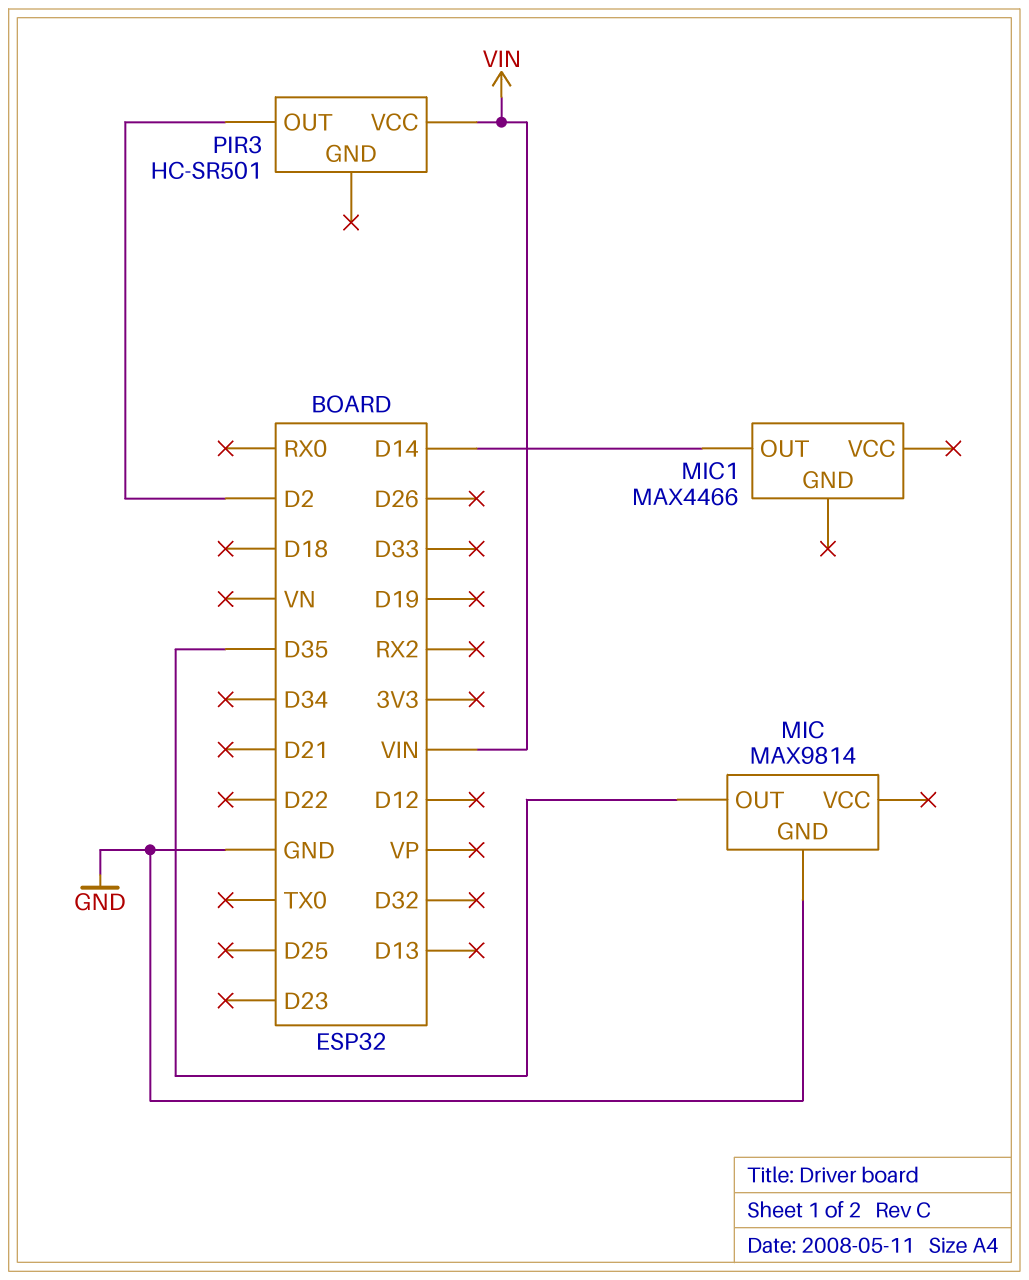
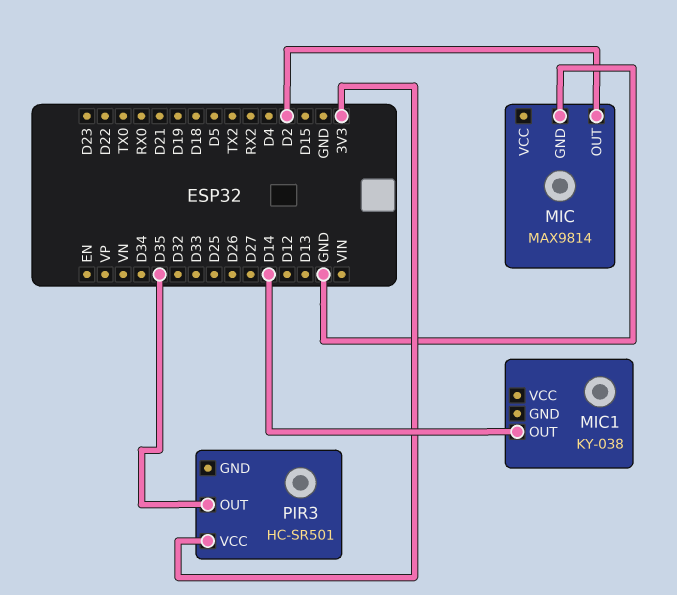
MIC pin OUT: D35 -> D2
MIC1: MAX4466 -> KY-038
PIR3 pin OUT: D2 -> D35
PIR3 pin VCC: VIN -> 3V3

